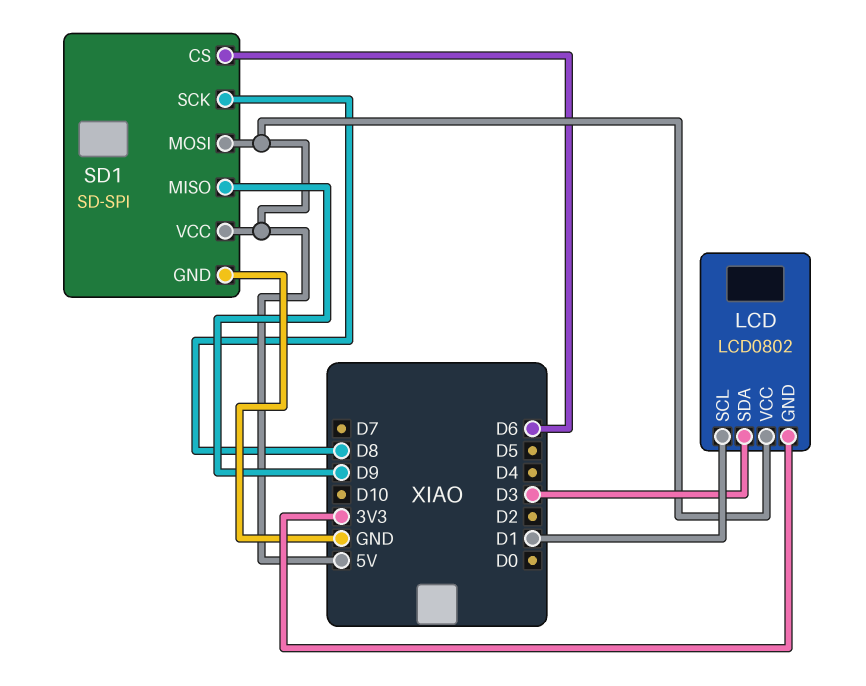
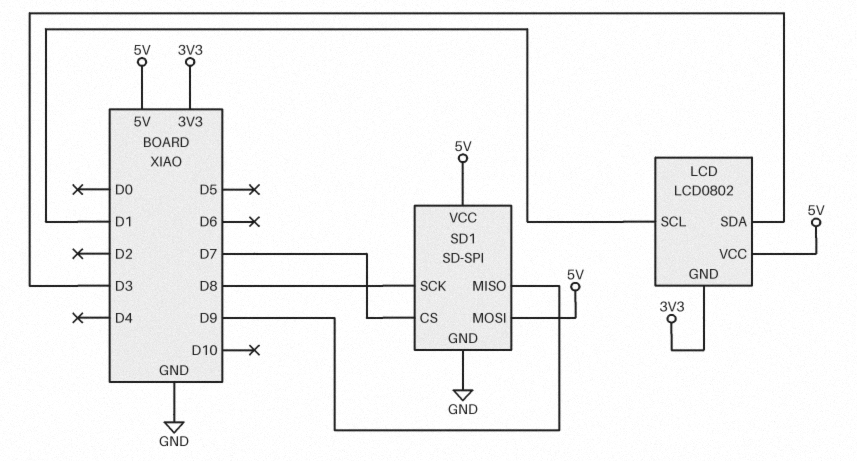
SD1 pin CS: D6 -> D7

